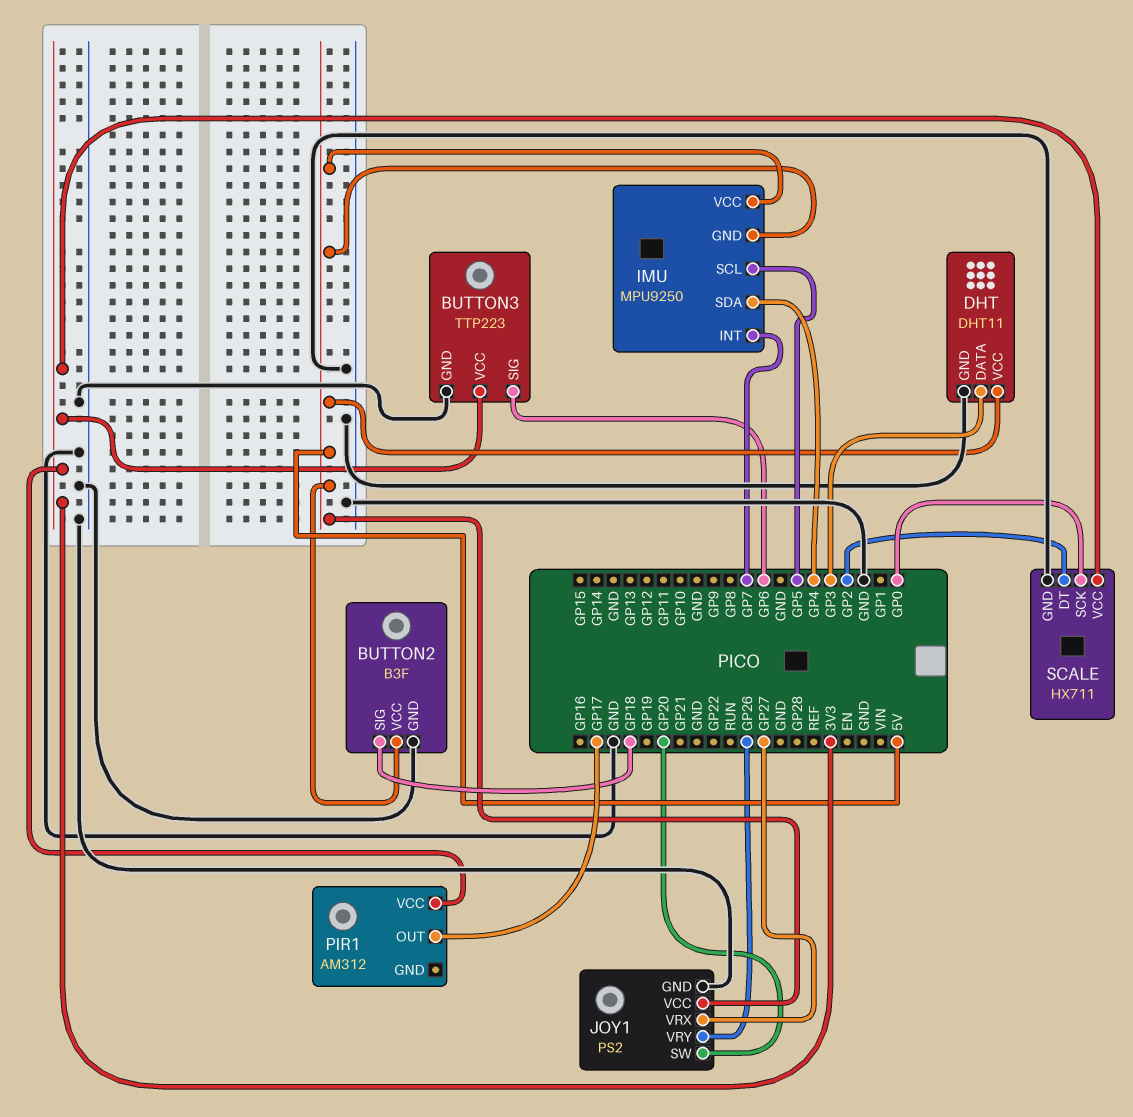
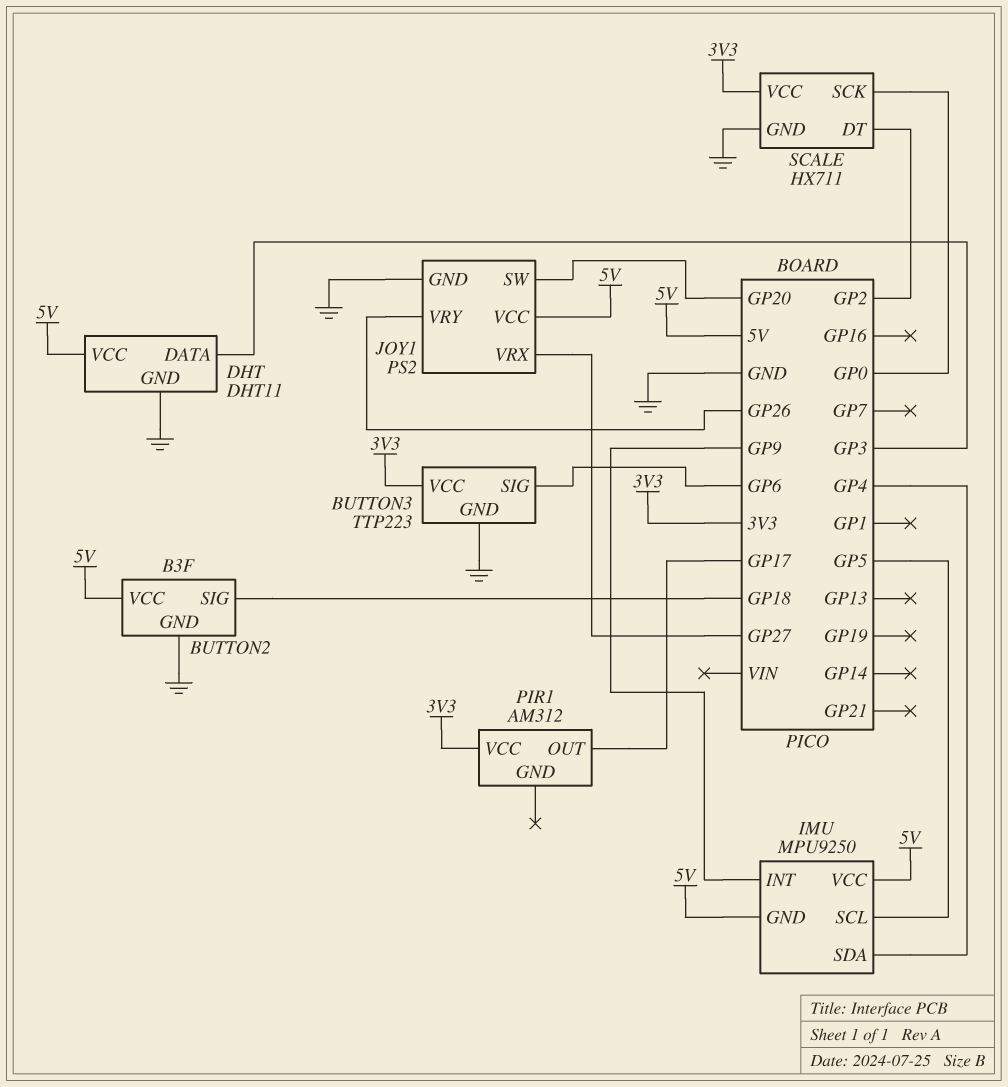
IMU pin INT: GP7 -> GP9

